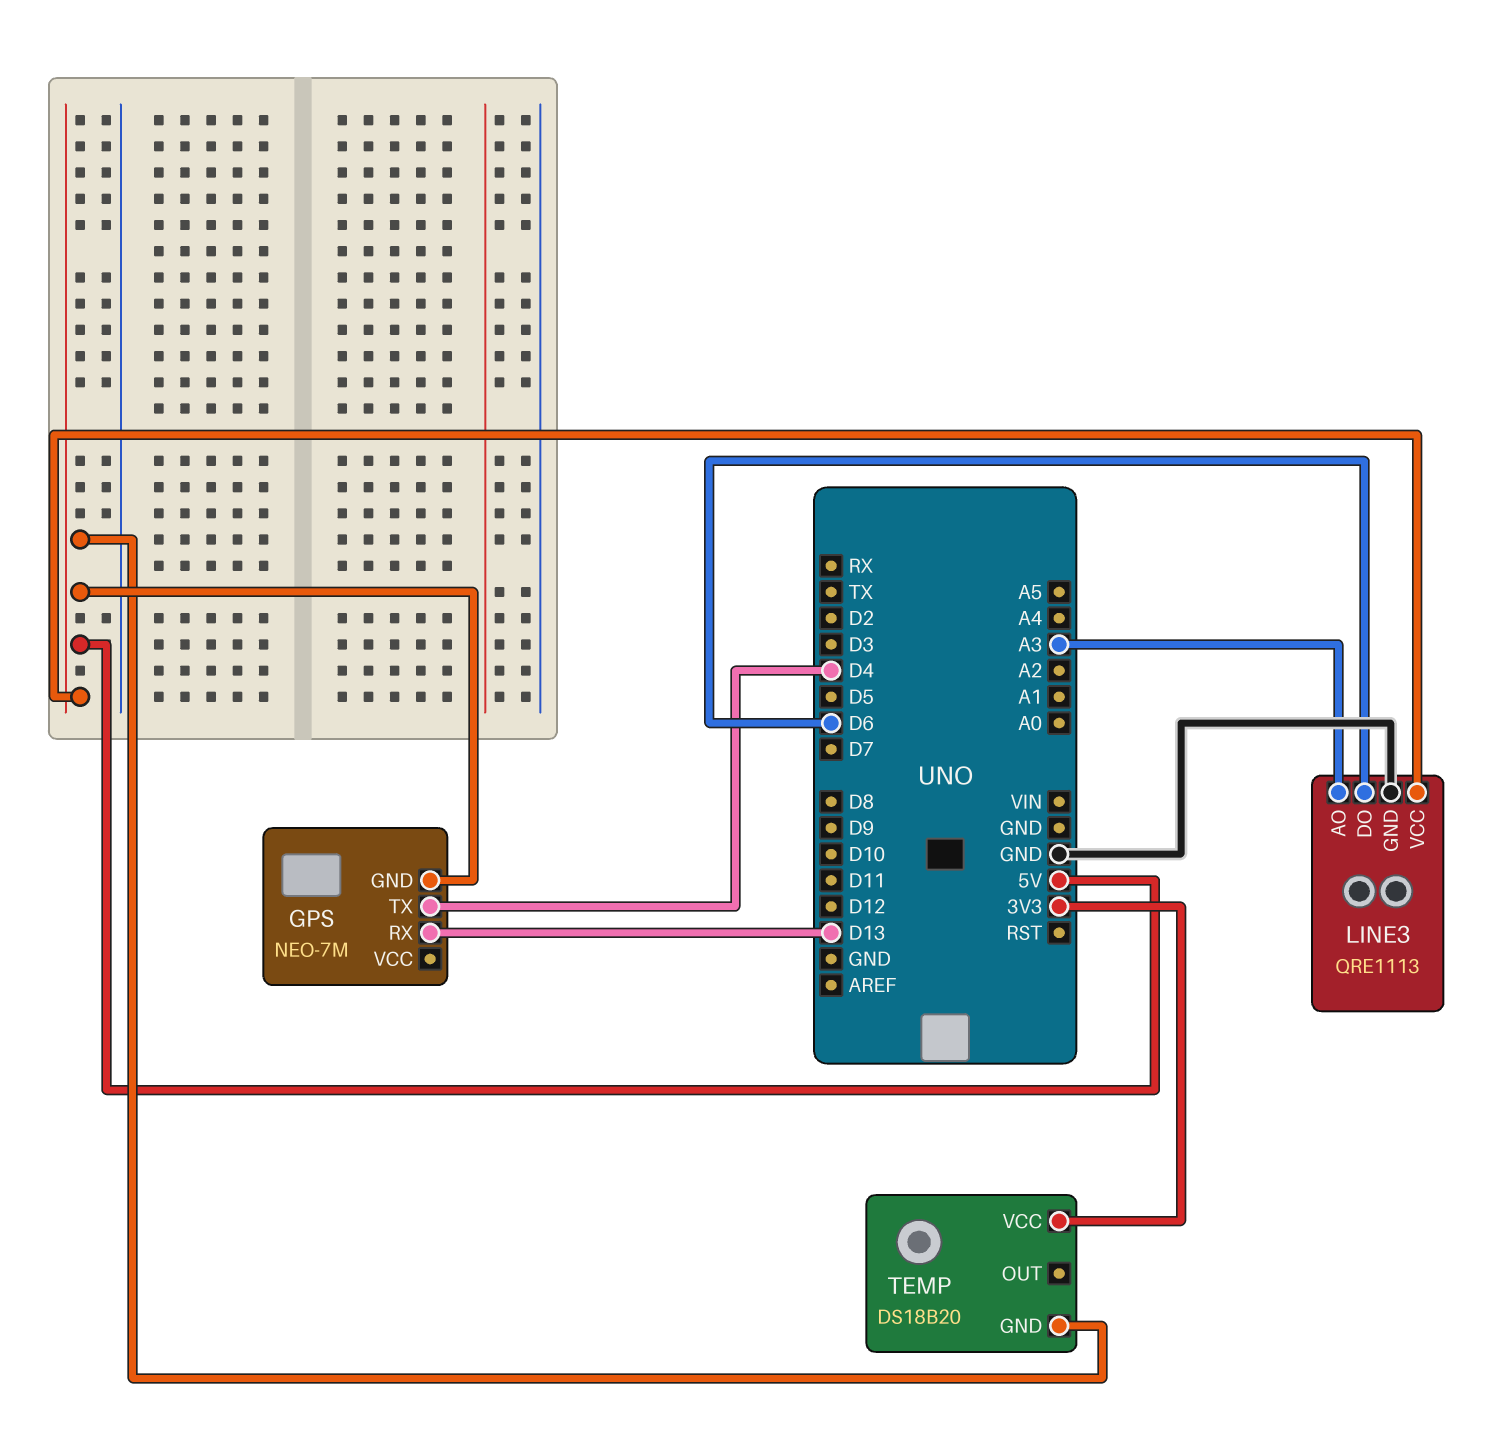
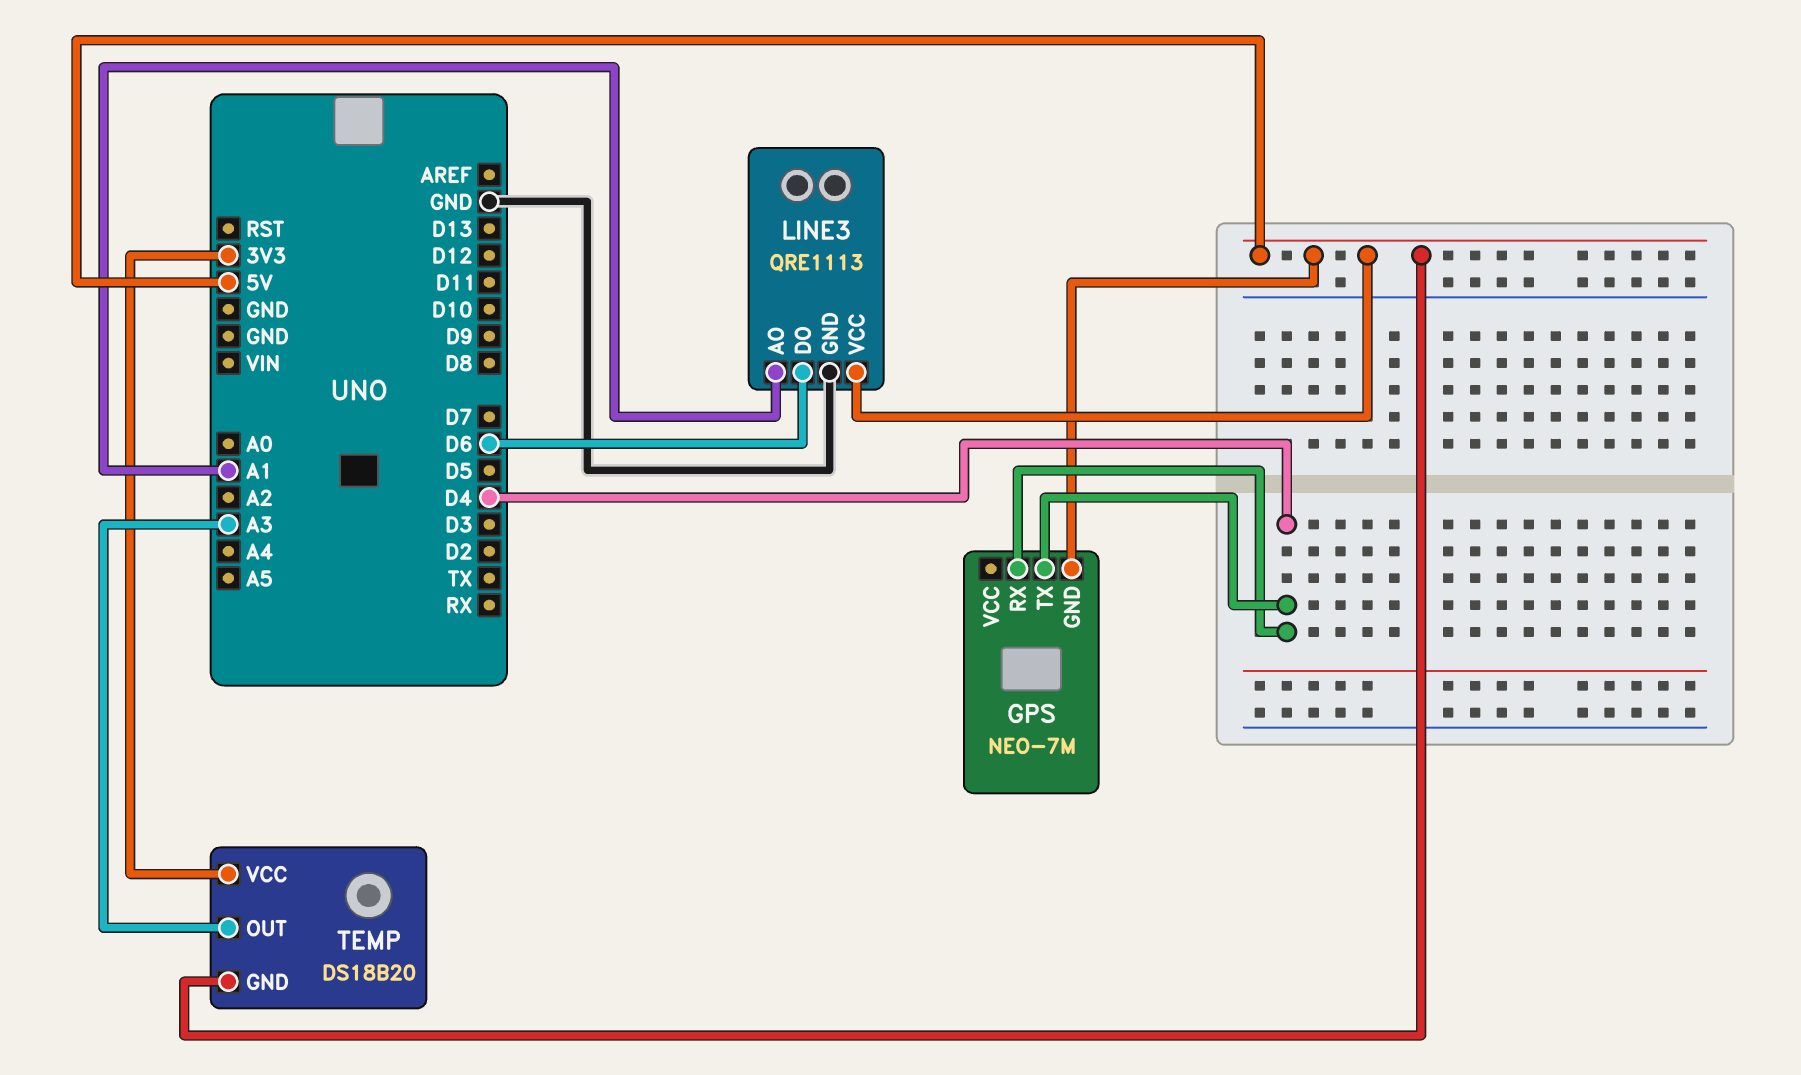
GPS pin RX: D13 -> D4
LINE3 pin AO: A3 -> A1
TEMP pin OUT: none -> A3

